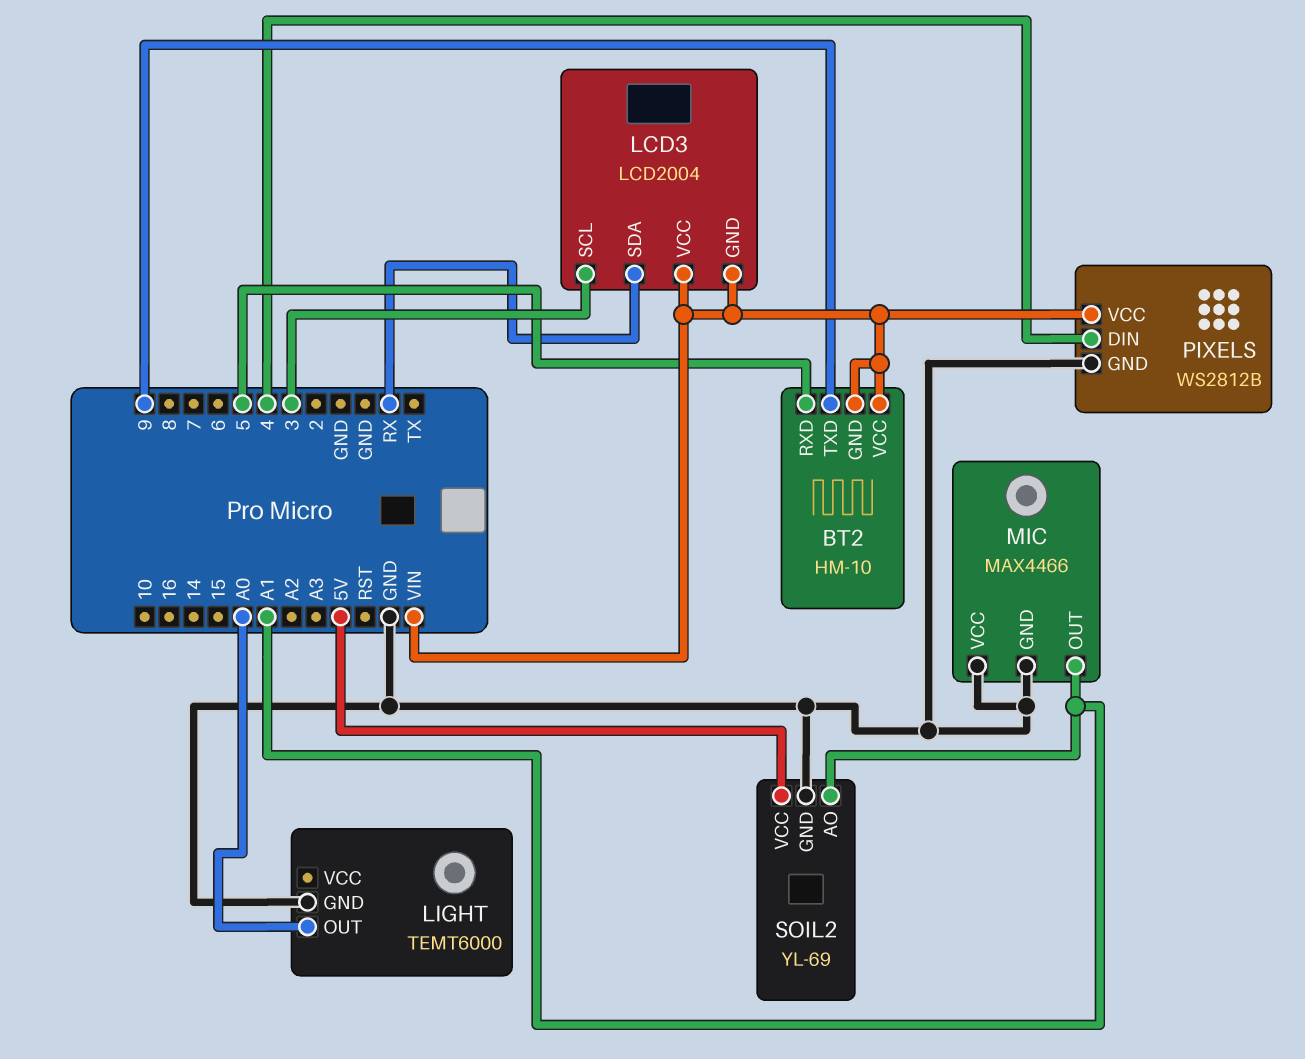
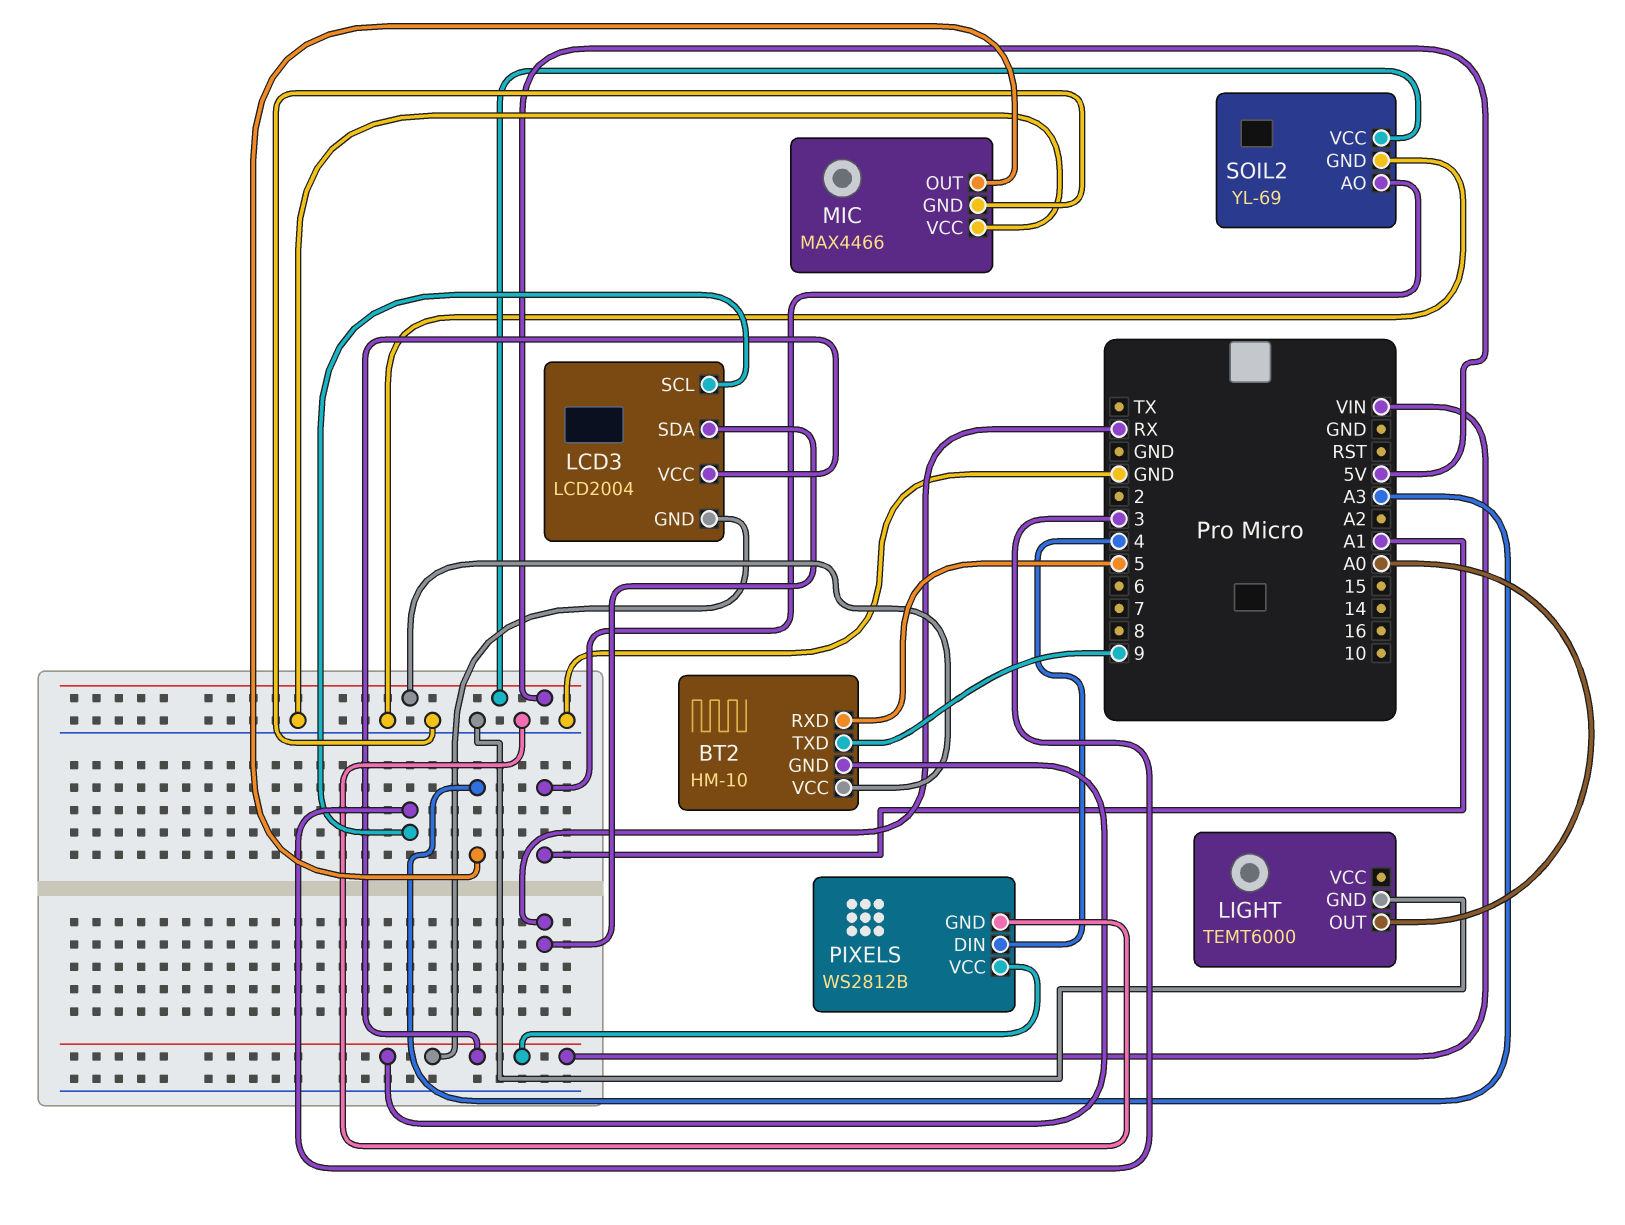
BT2 pin VCC: VIN -> 5V
MIC pin OUT: A1 -> A3

